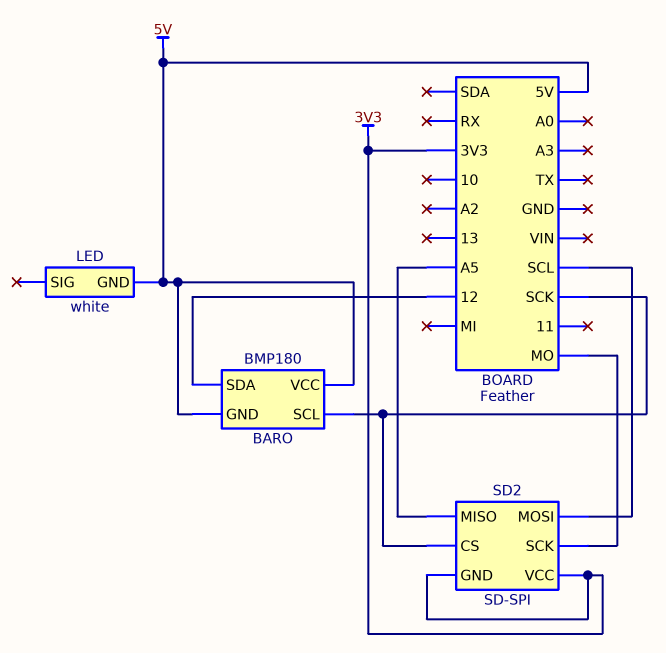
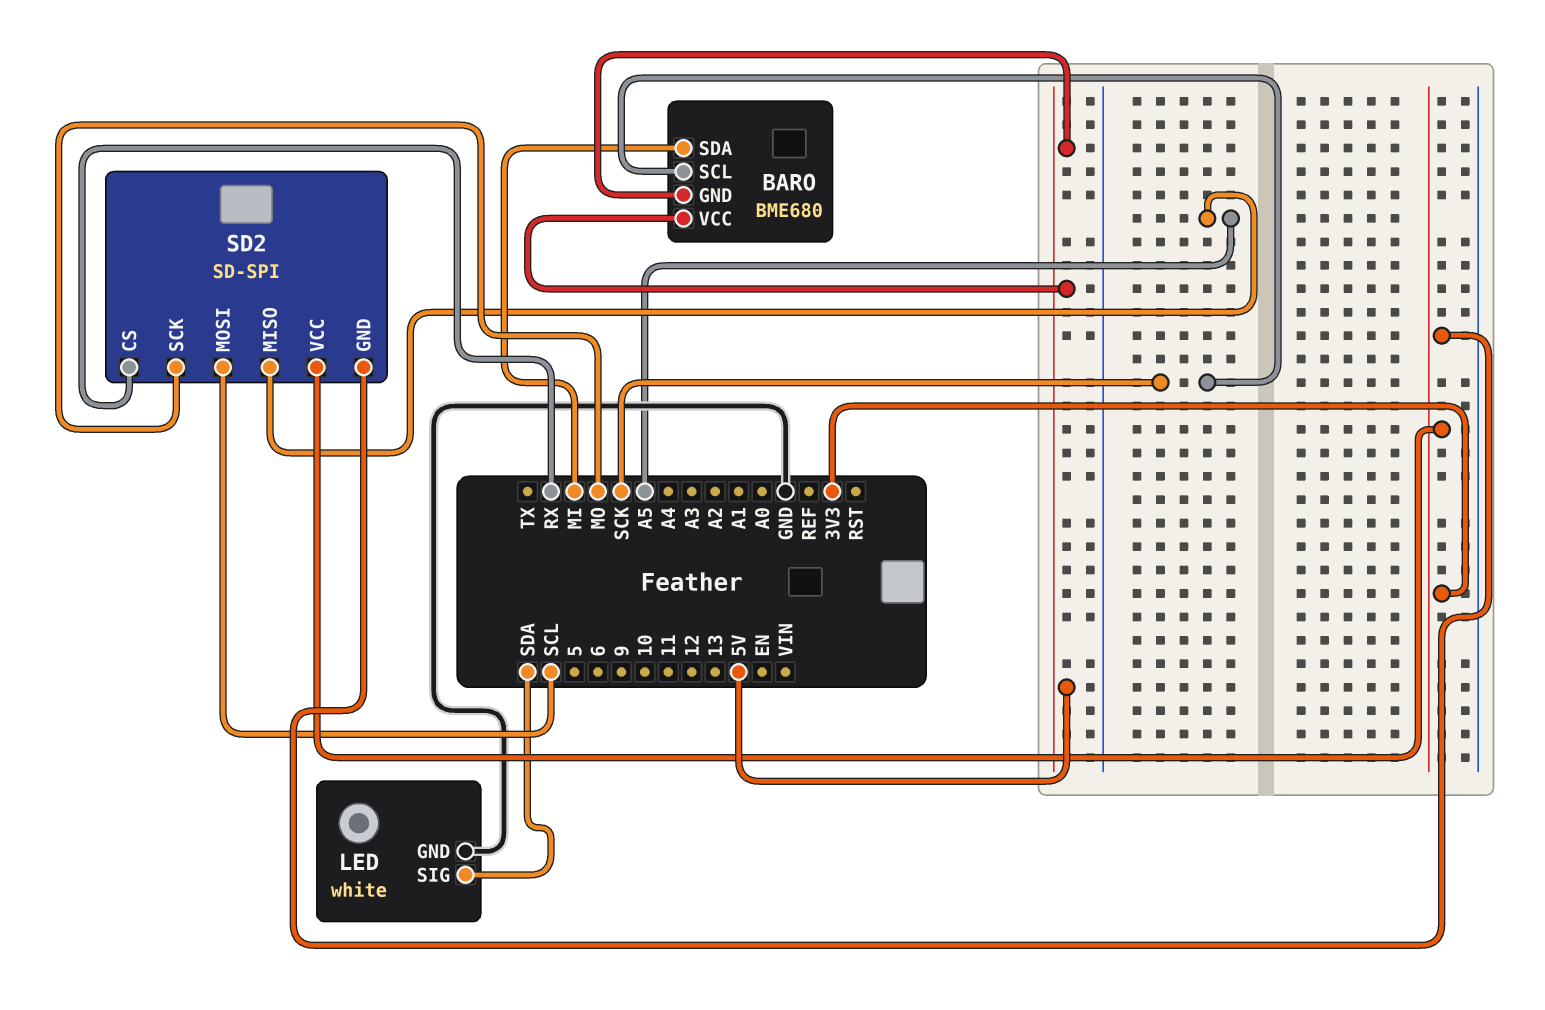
BARO: BMP180 -> BME680
BARO pin SDA: 12 -> MI
LED pin GND: 5V -> GND
LED pin SIG: none -> SDA
SD2 pin CS: SCK -> RX

